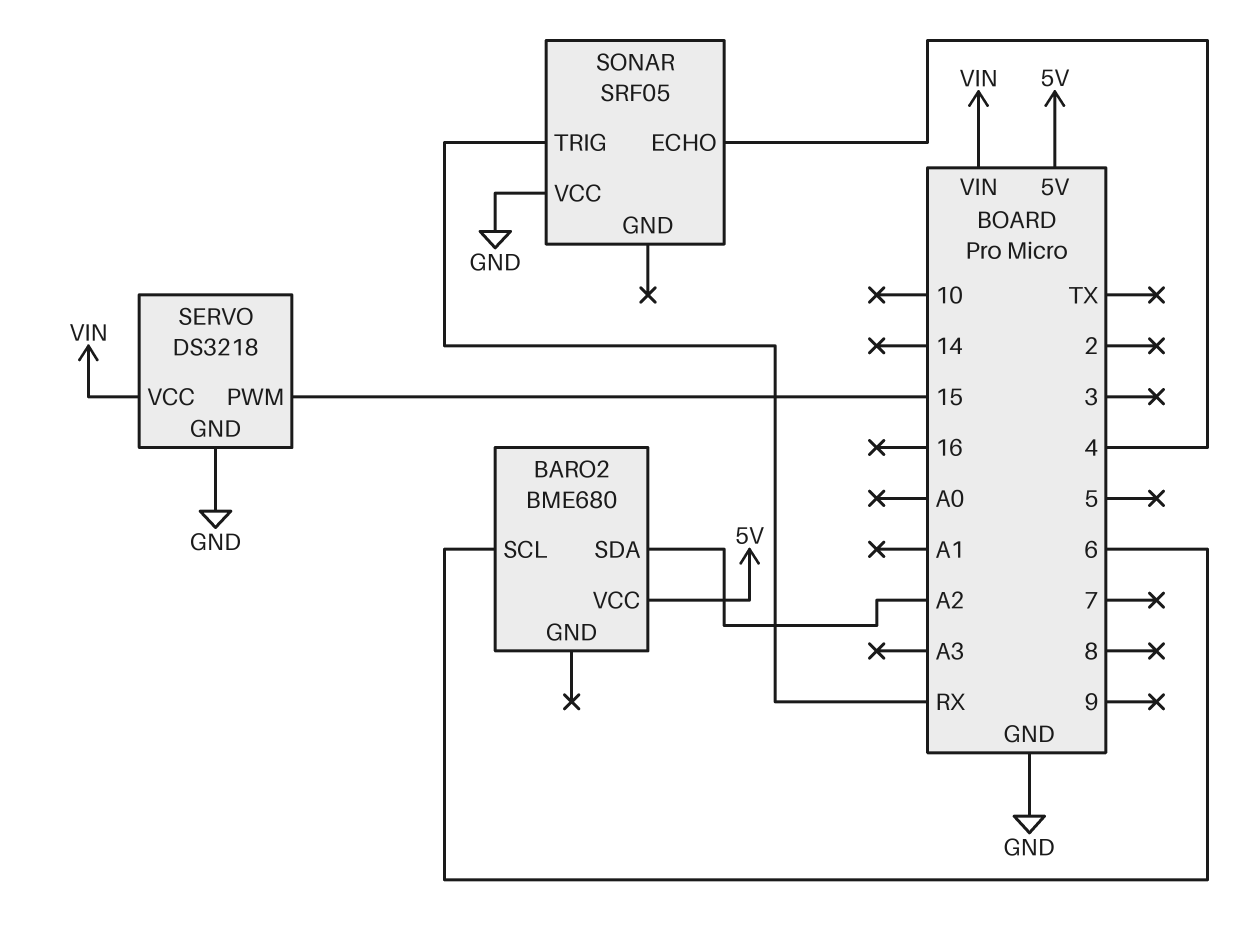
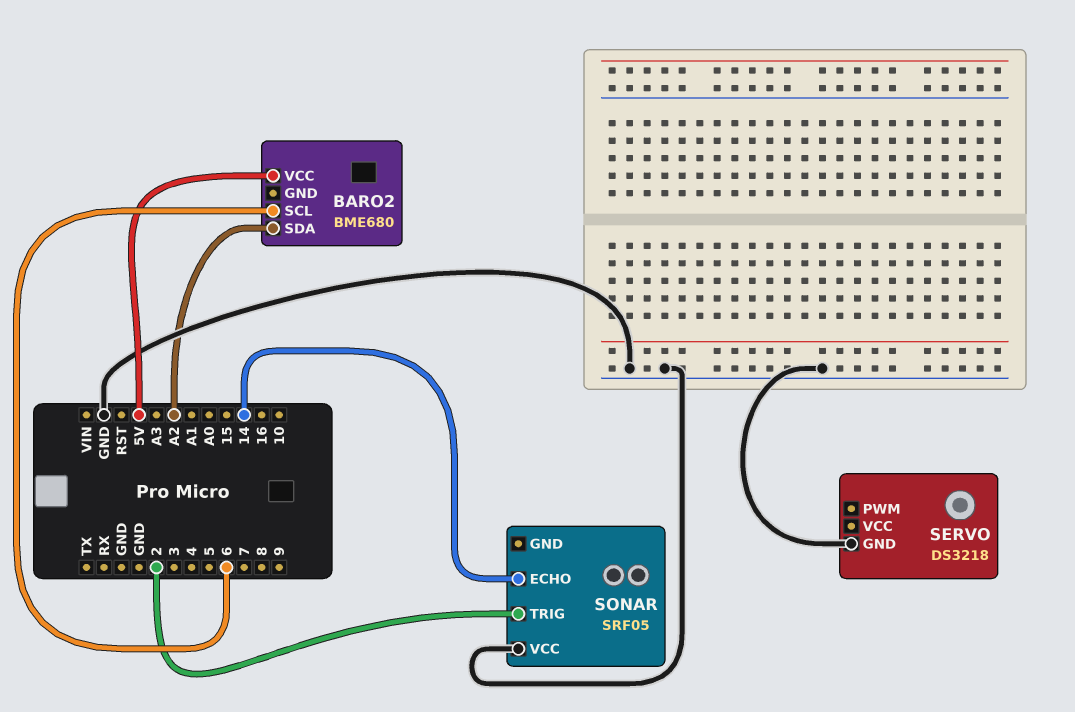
SERVO pin PWM: 15 -> none
SERVO pin VCC: VIN -> none
SONAR pin ECHO: 4 -> 14
SONAR pin TRIG: RX -> 2

